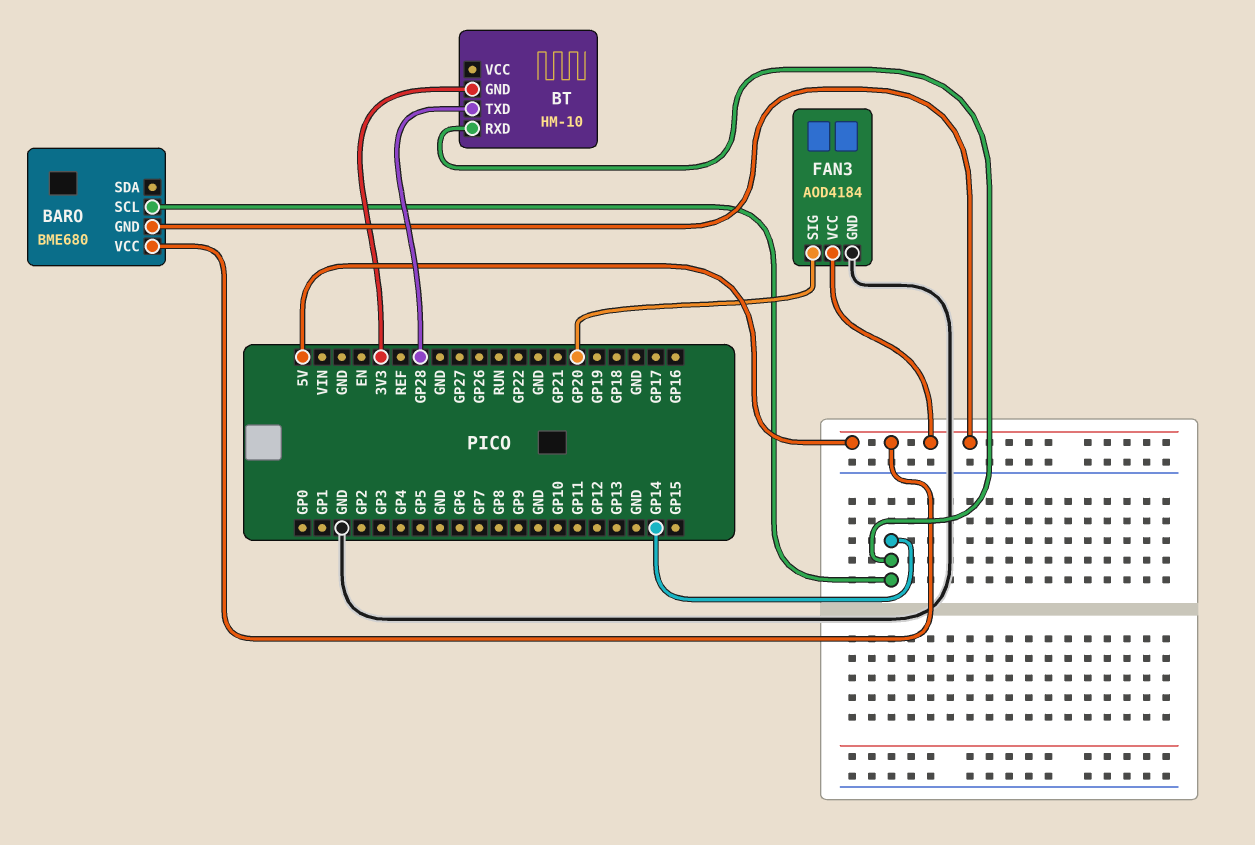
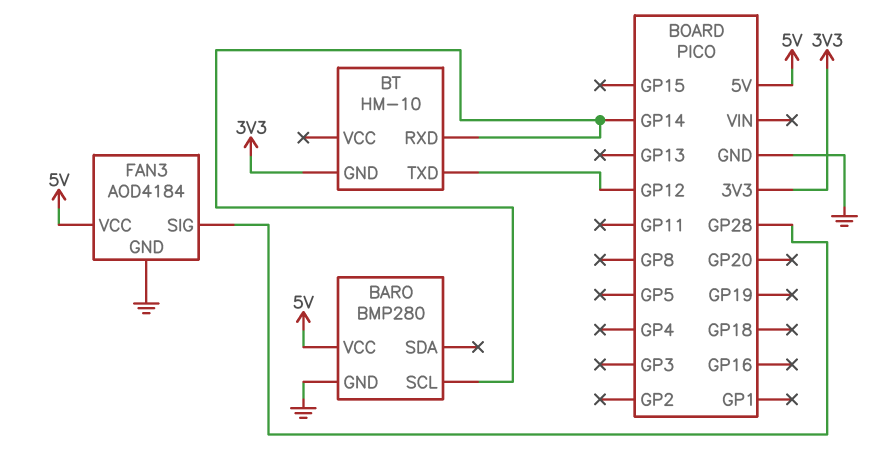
BARO: BME680 -> BMP280
BARO pin GND: 5V -> GND
BT pin TXD: GP28 -> GP12
FAN3 pin SIG: GP20 -> GP28

